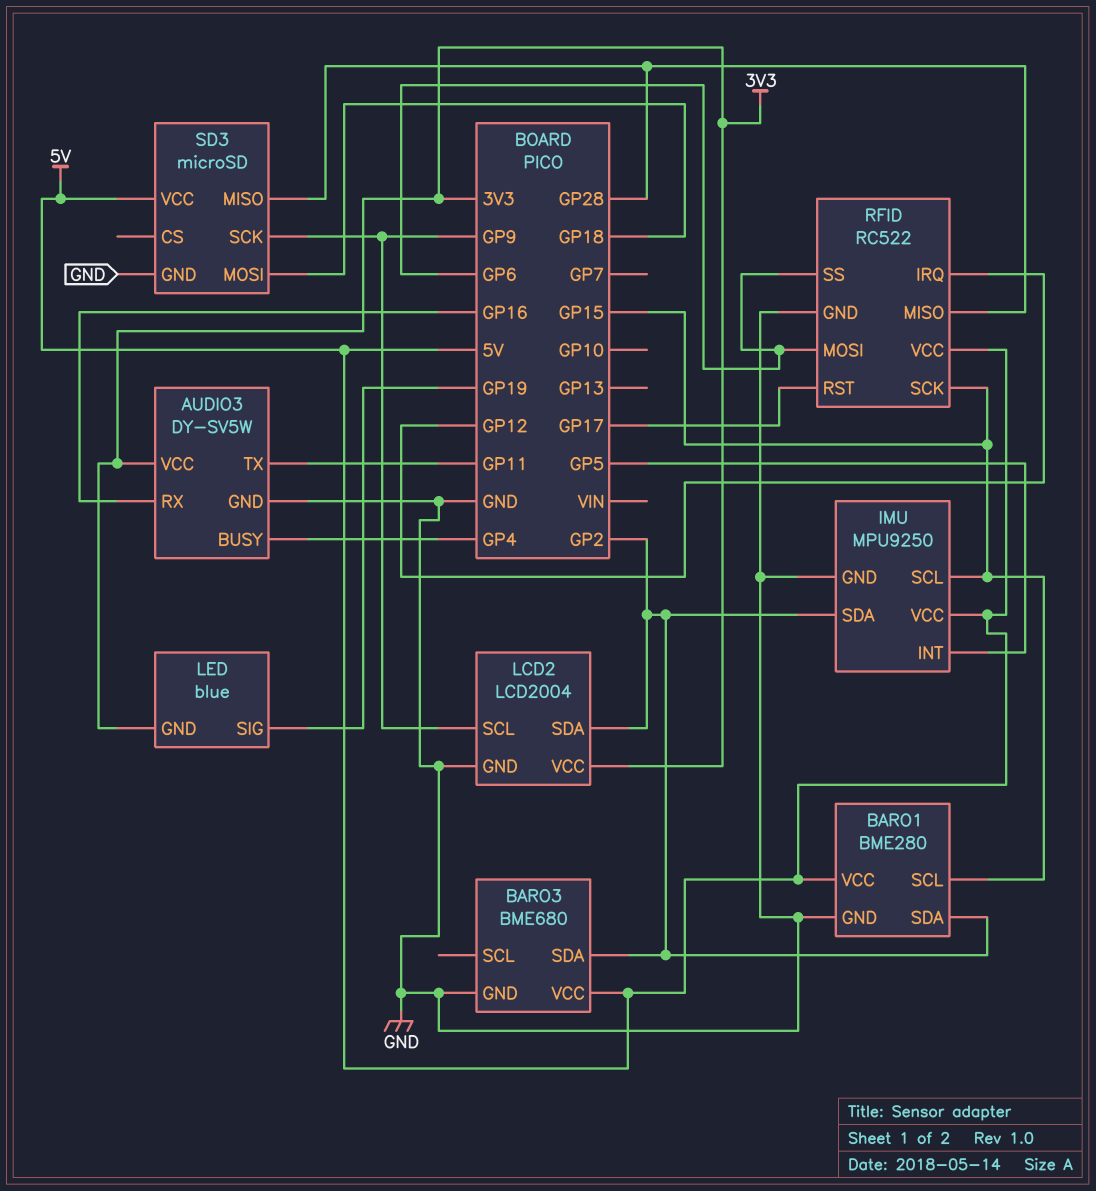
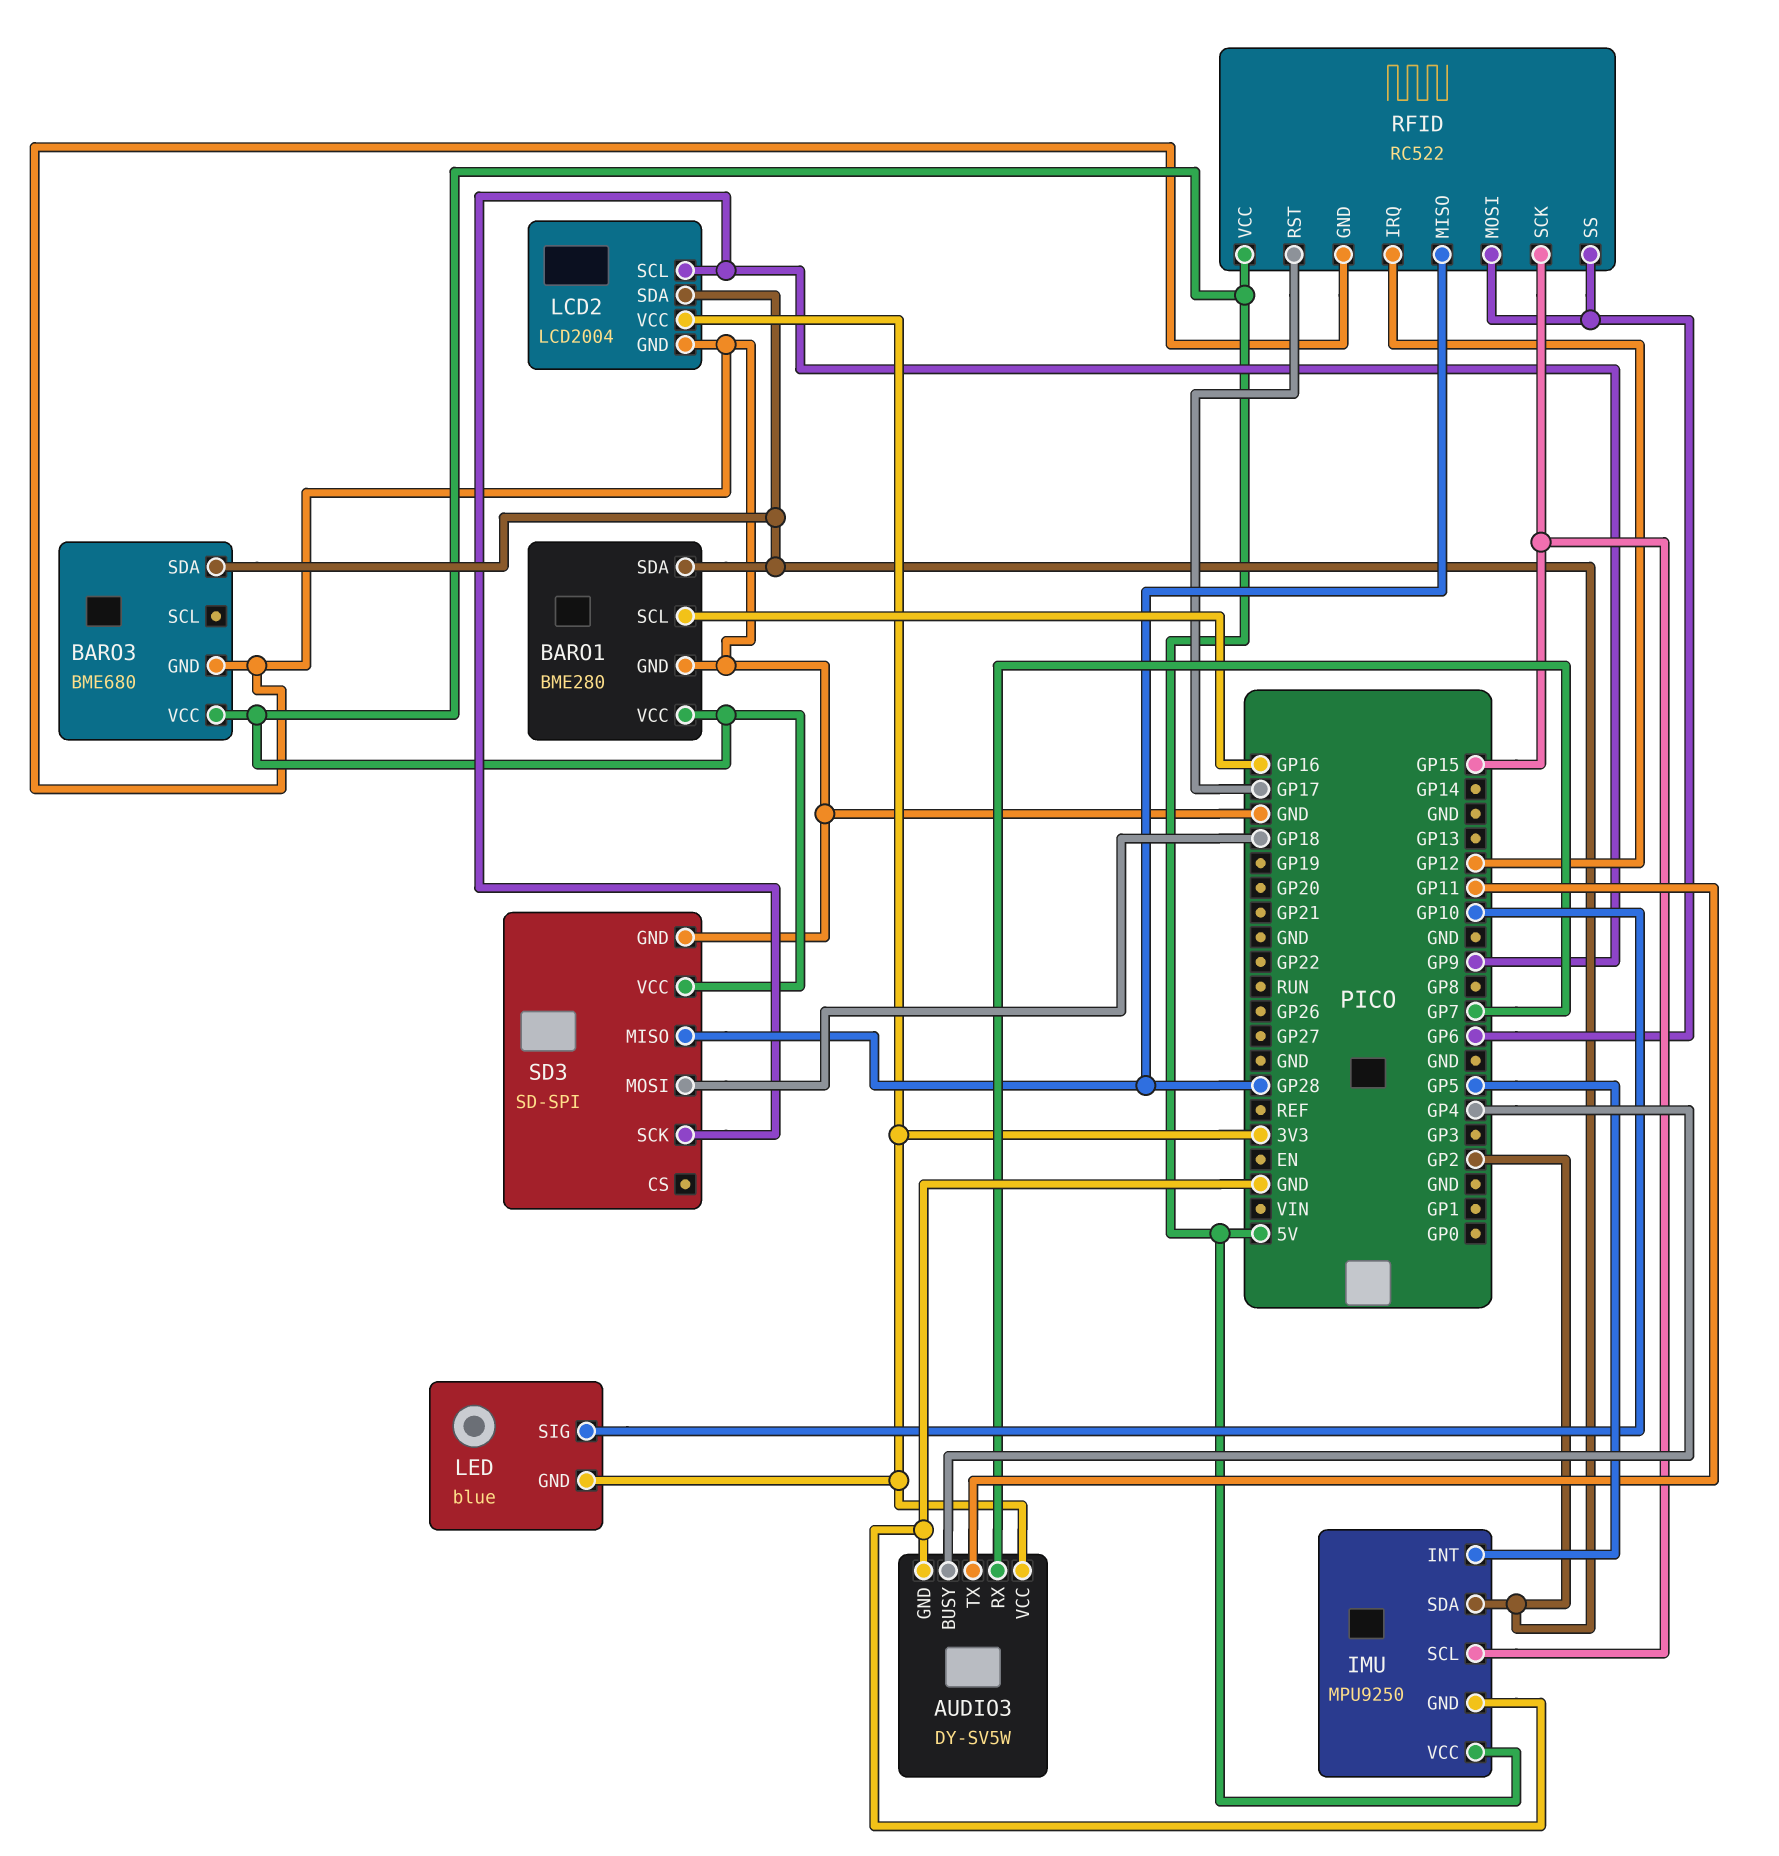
AUDIO3 pin RX: GP16 -> GP7
BARO1 pin SCL: GP15 -> GP16
LED pin SIG: GP19 -> GP10
SD3: microSD -> SD-SPI

